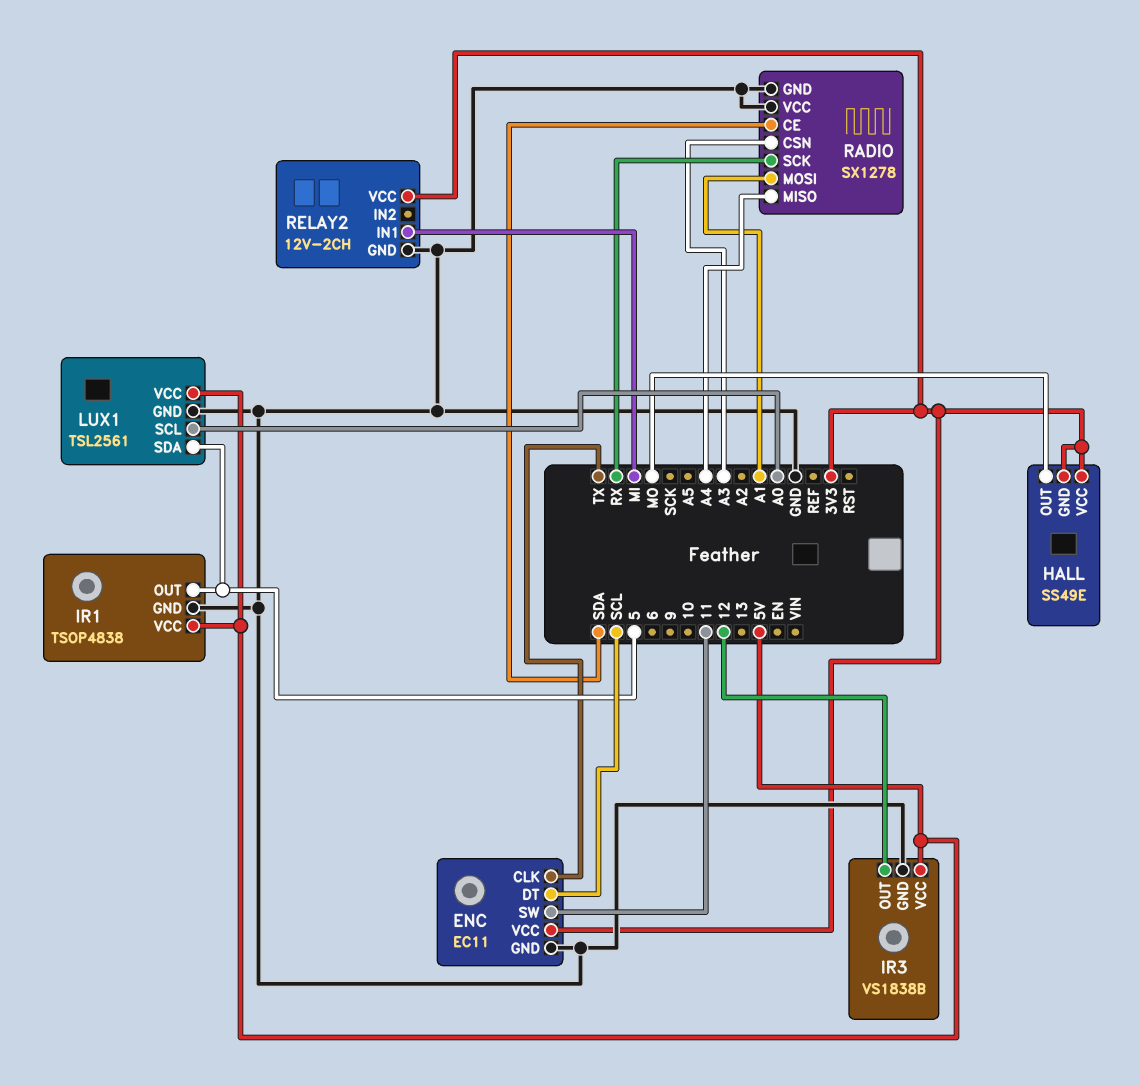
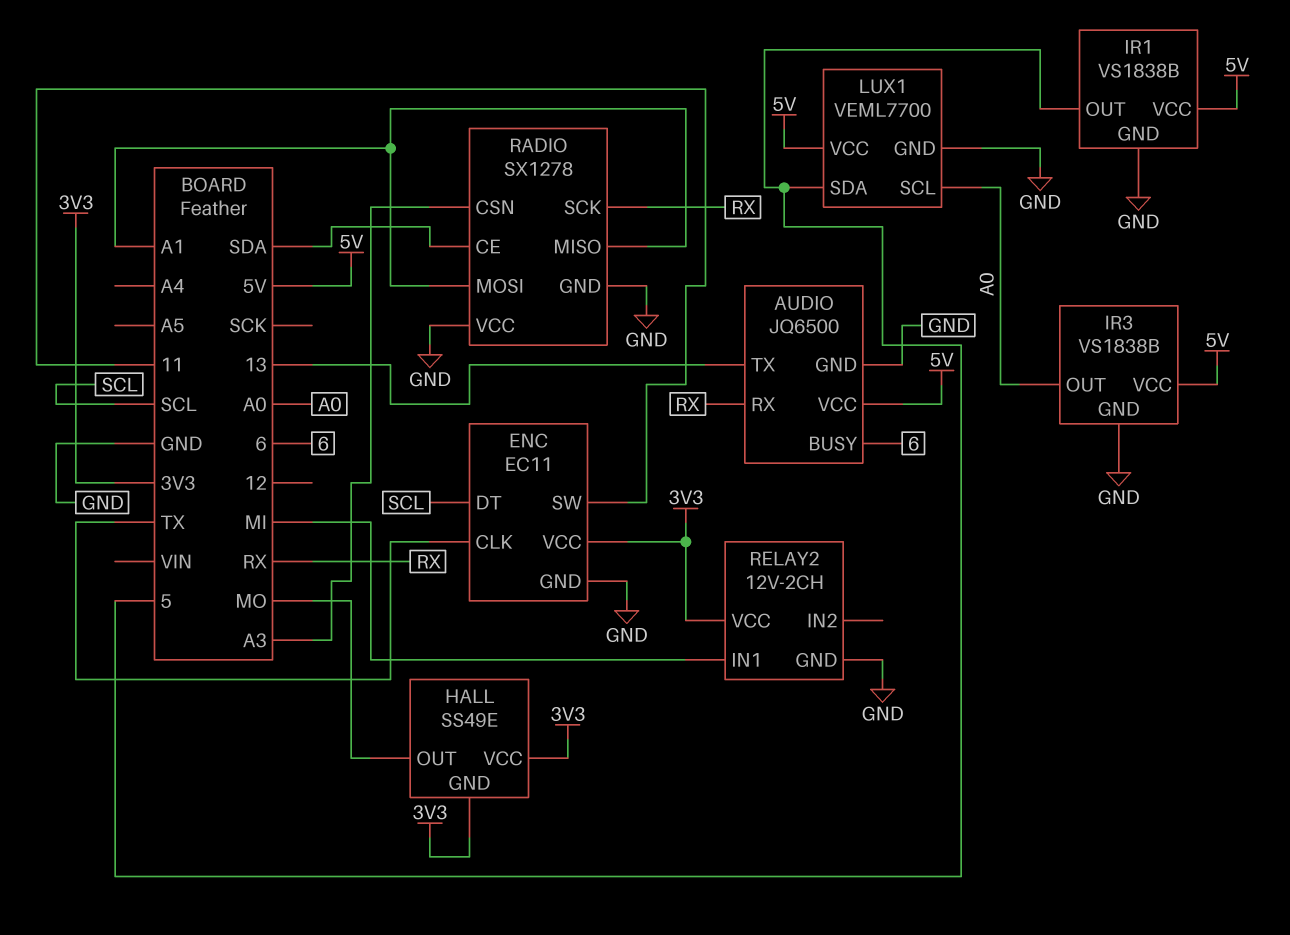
AUDIO: none -> JQ6500
AUDIO pin BUSY: none -> 6
AUDIO pin GND: none -> GND
AUDIO pin RX: none -> RX
AUDIO pin TX: none -> 13
AUDIO pin VCC: none -> 5V
IR1: TSOP4838 -> VS1838B
IR3 pin OUT: 12 -> A0
LUX1: TSL2561 -> VEML7700
RADIO pin MISO: A4 -> A1

